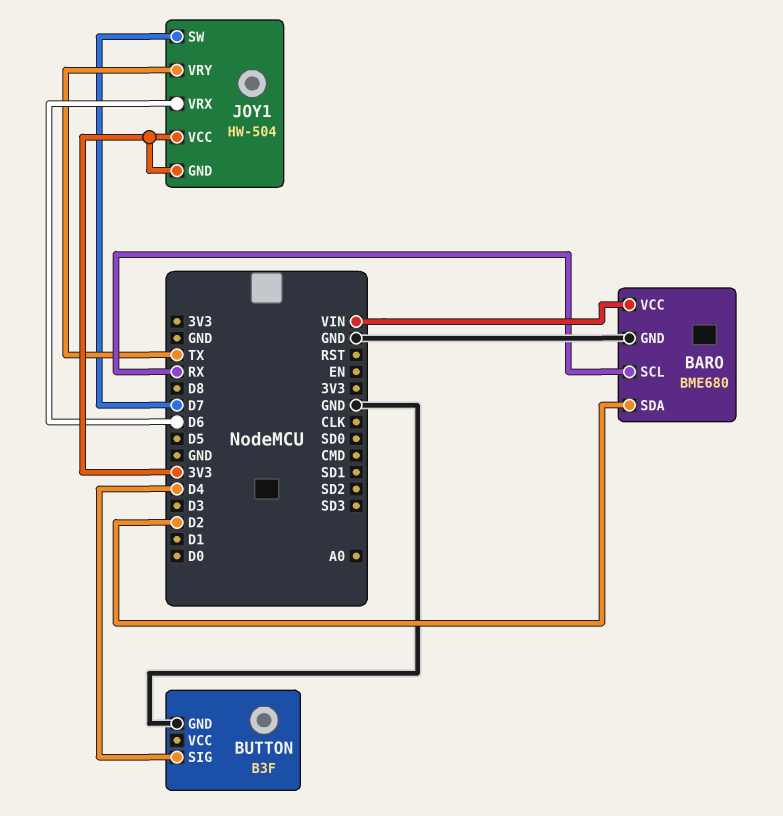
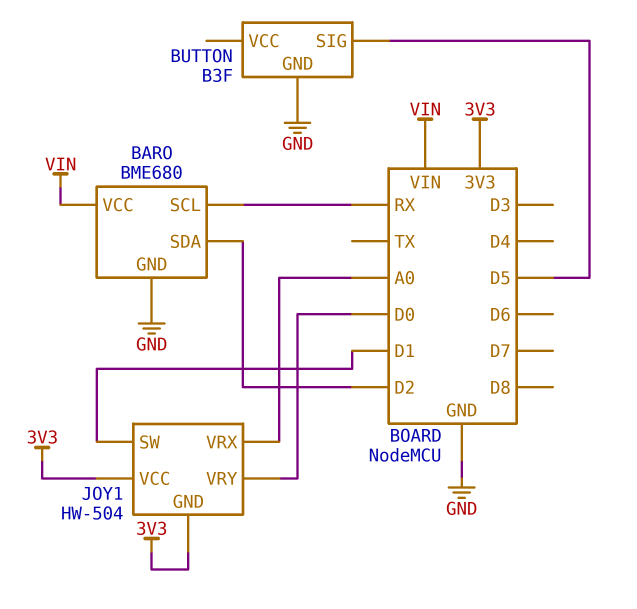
BUTTON pin SIG: D4 -> D5
JOY1 pin SW: D7 -> D1
JOY1 pin VRX: D6 -> A0
JOY1 pin VRY: TX -> D0

